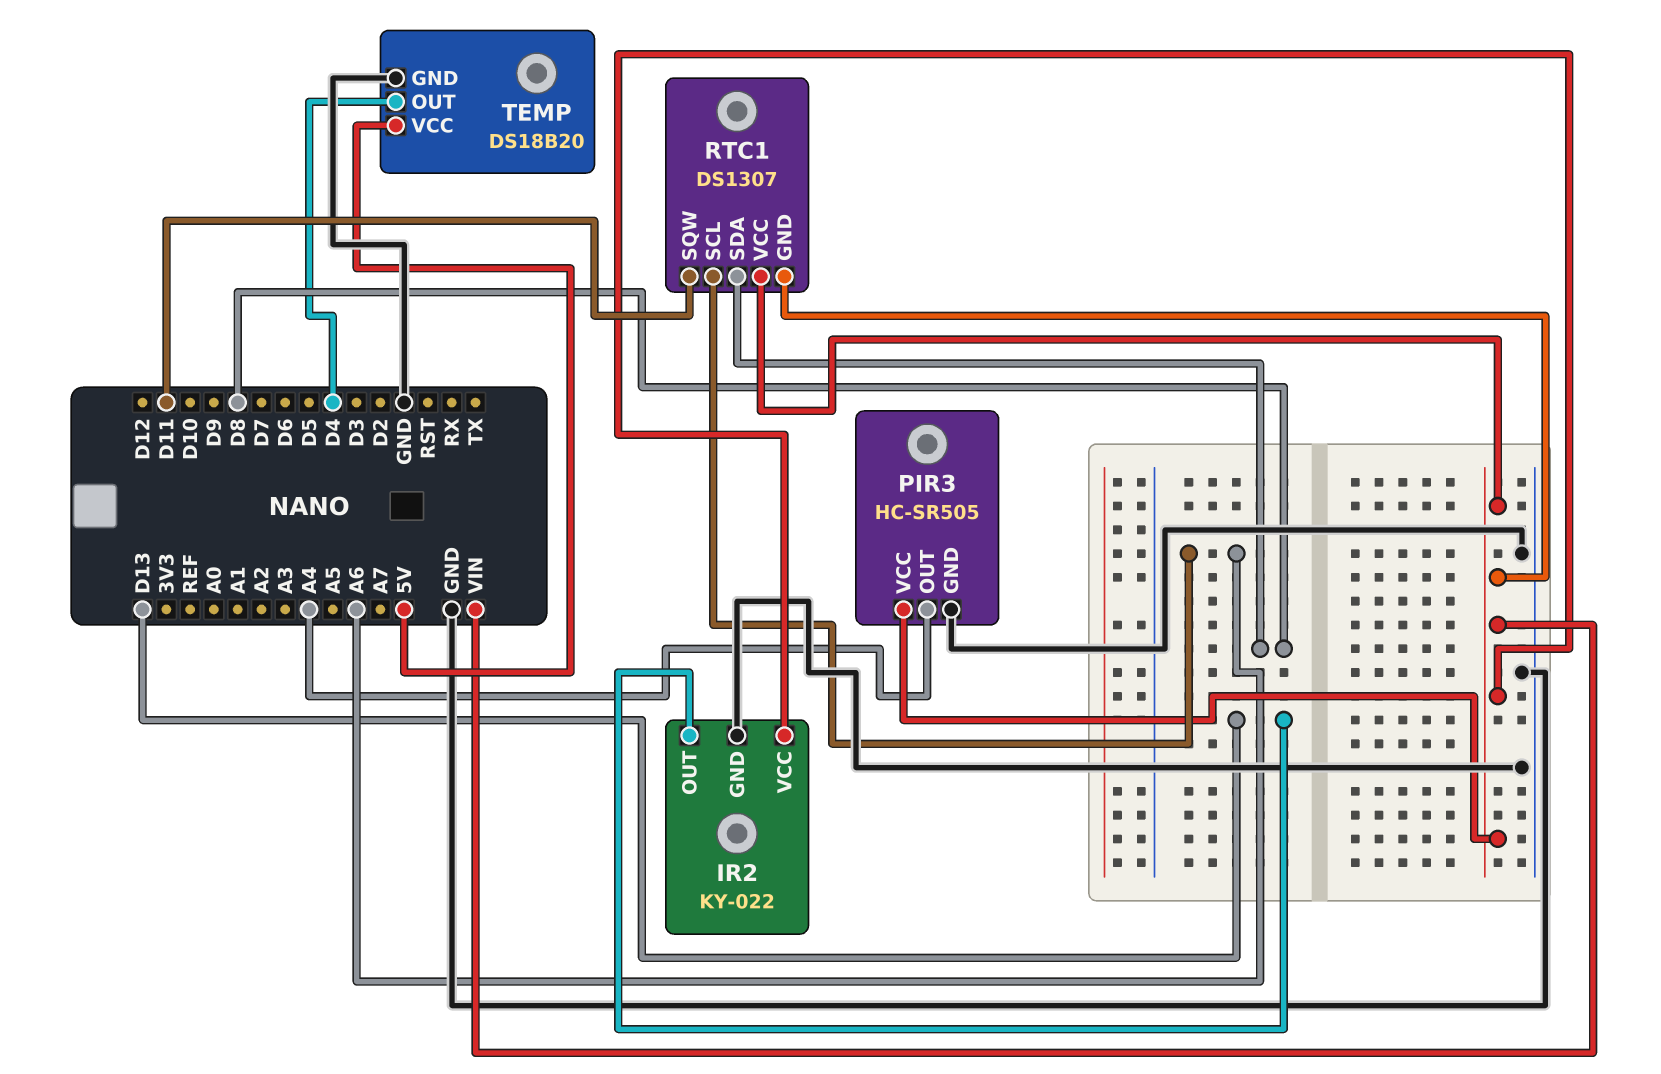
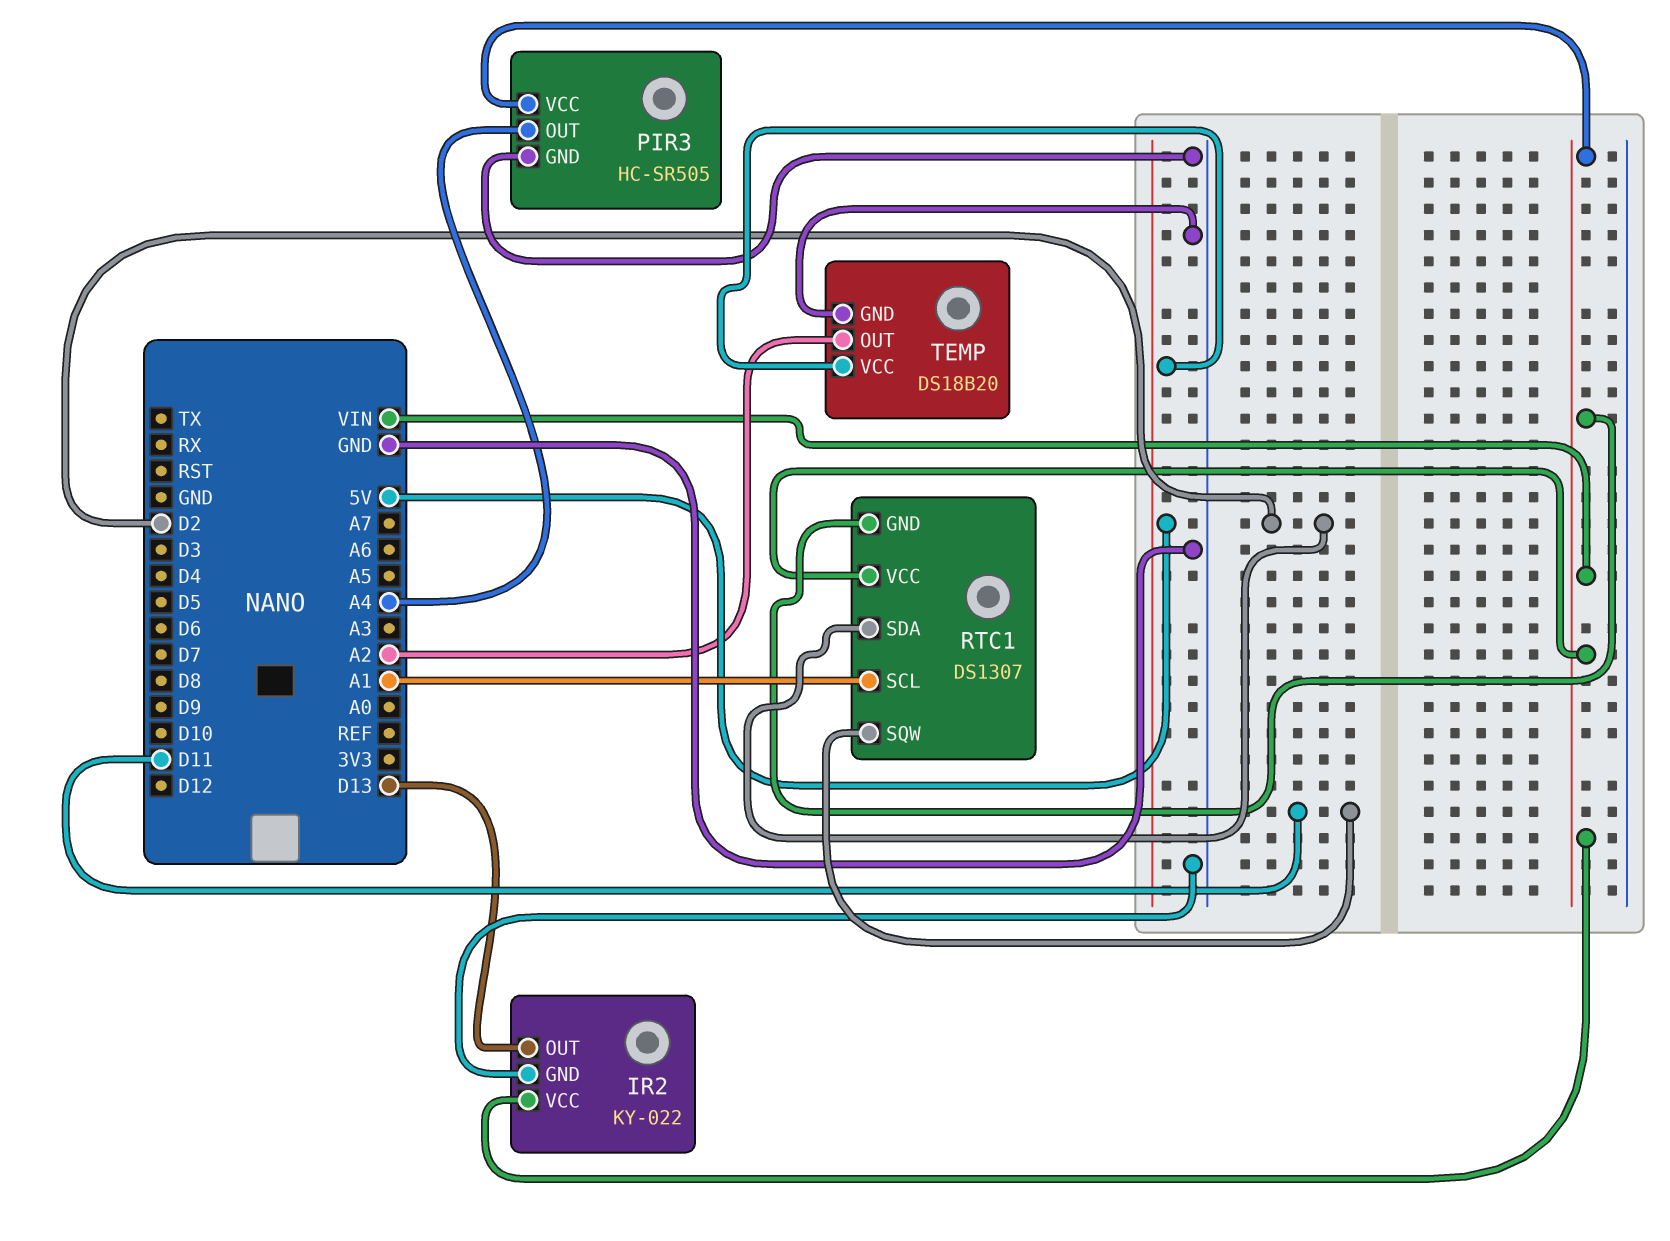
RTC1 pin SCL: A6 -> A1
RTC1 pin SDA: D8 -> D2
TEMP pin OUT: D4 -> A2

